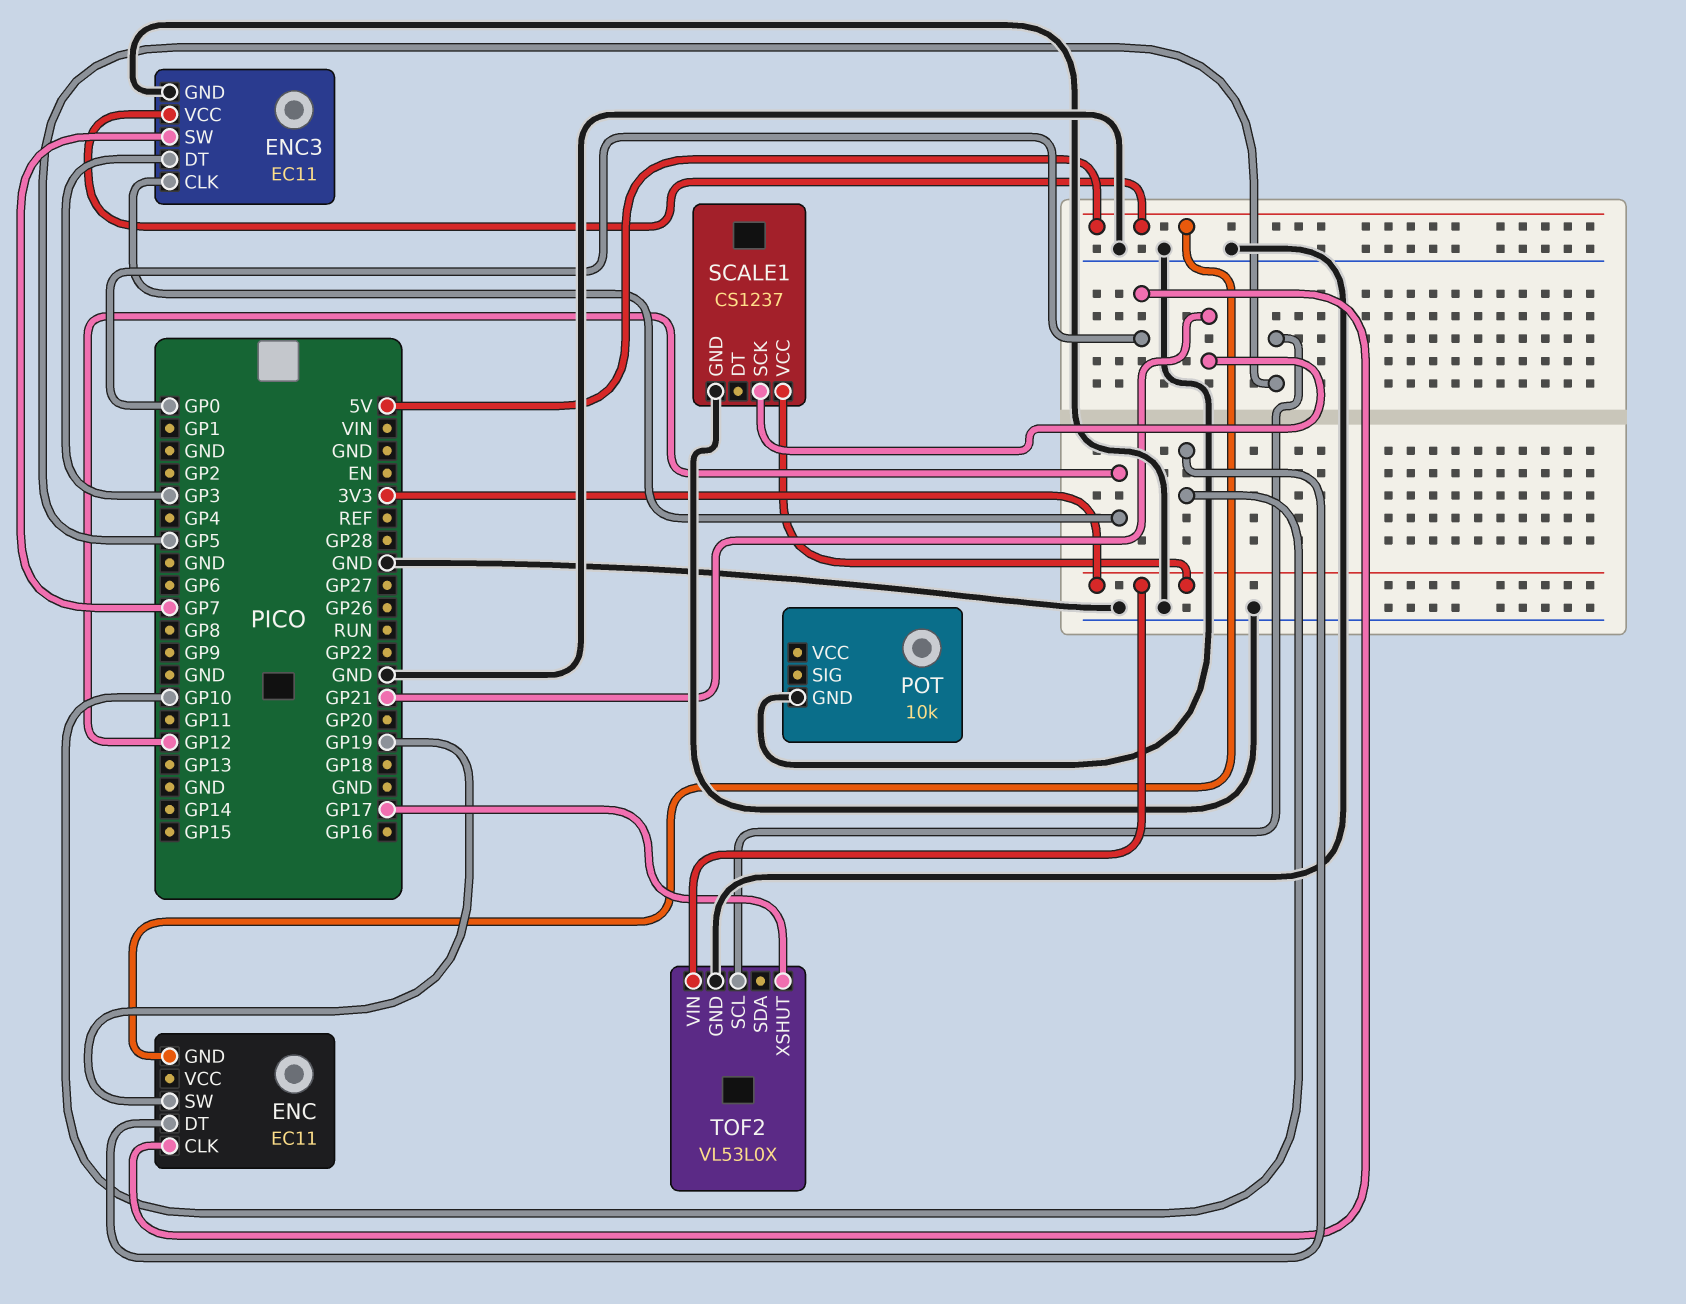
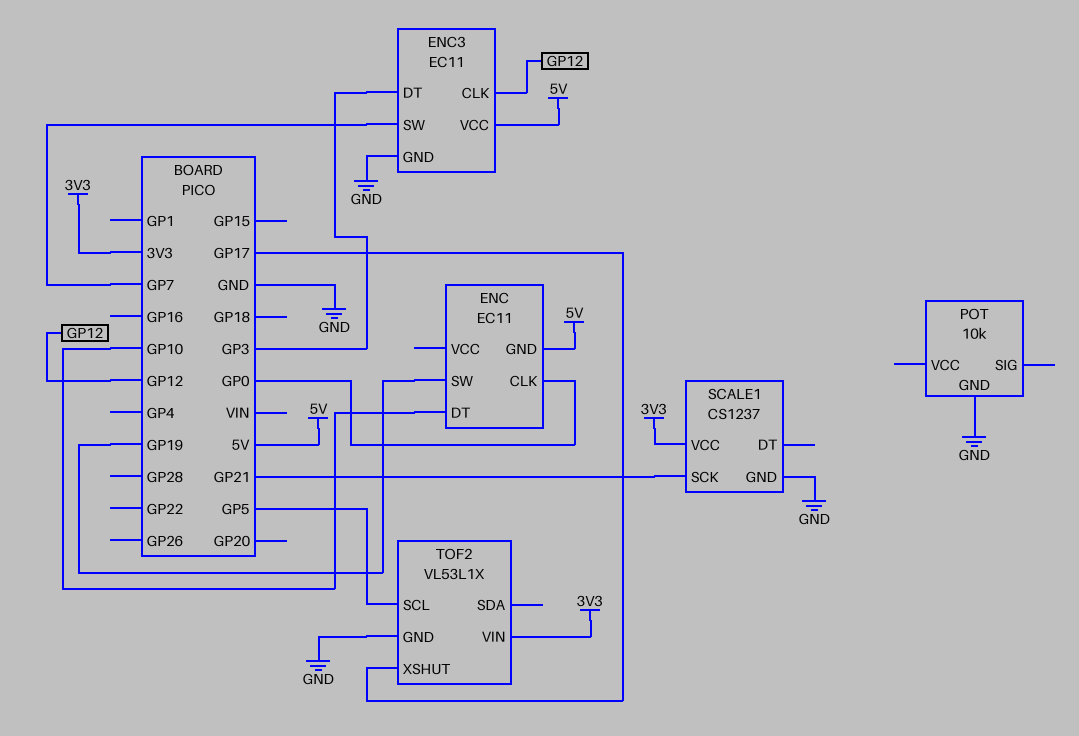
TOF2: VL53L0X -> VL53L1X

